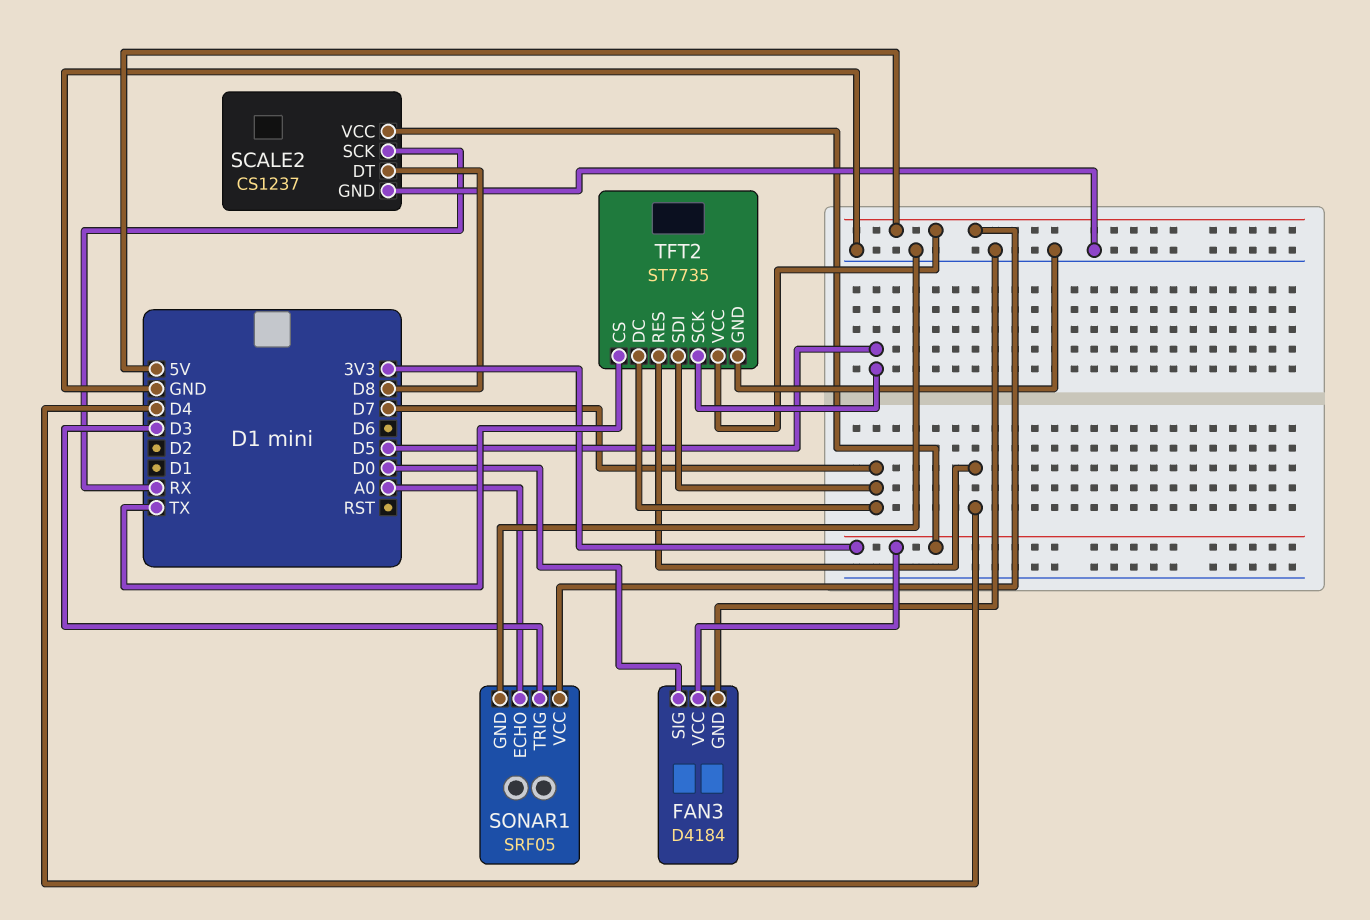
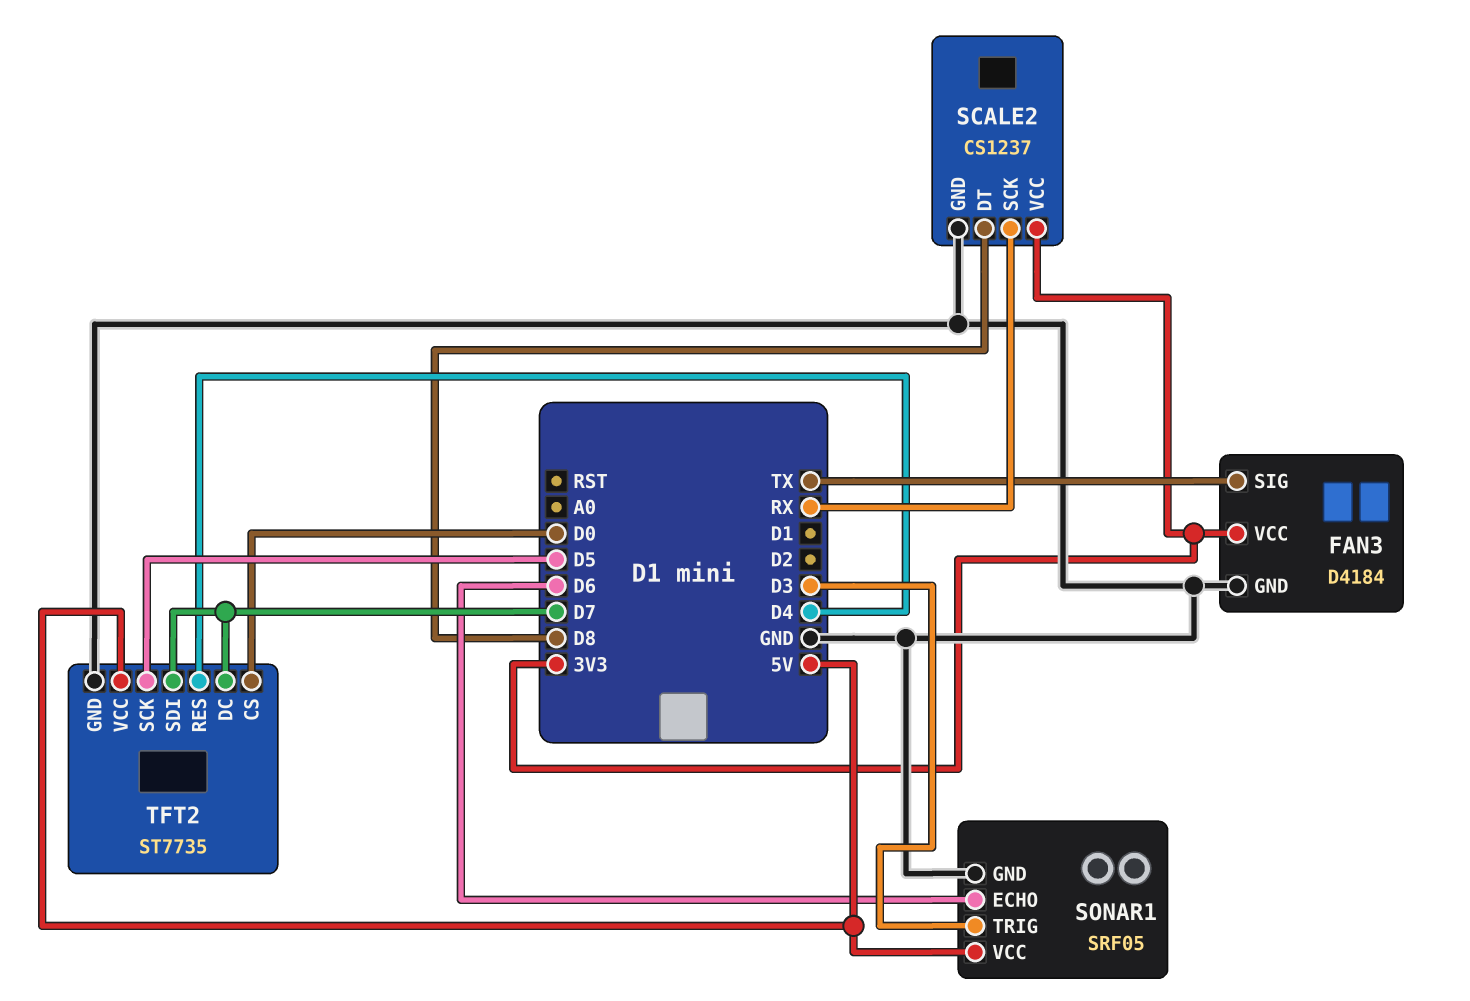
FAN3 pin SIG: D0 -> TX
SONAR1 pin ECHO: A0 -> D6
TFT2 pin CS: TX -> D0

